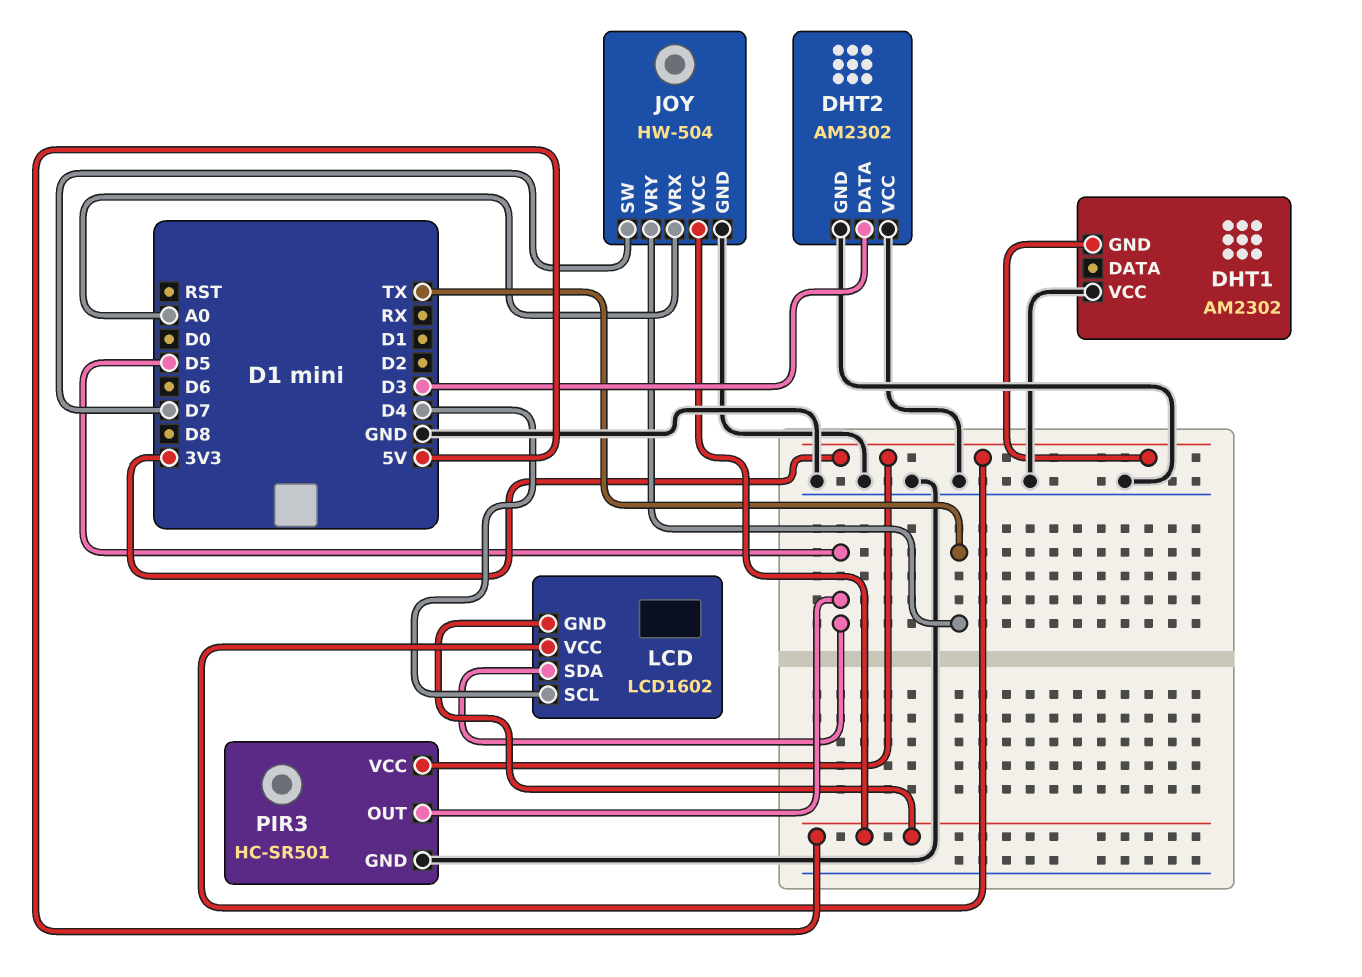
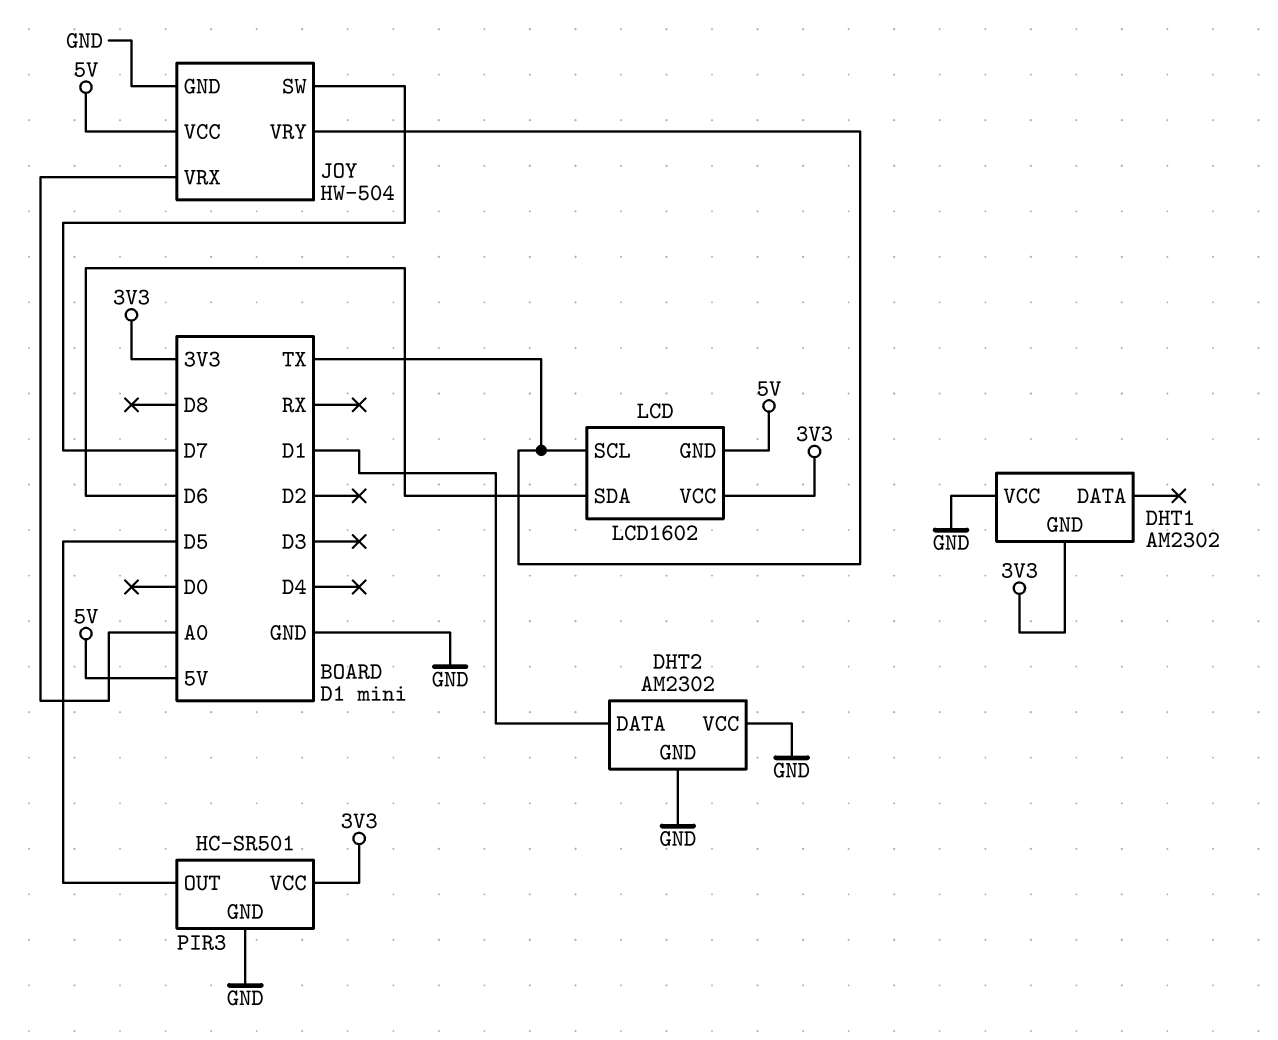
DHT2 pin DATA: D3 -> D1
LCD pin SCL: D4 -> TX
LCD pin SDA: D5 -> D6

